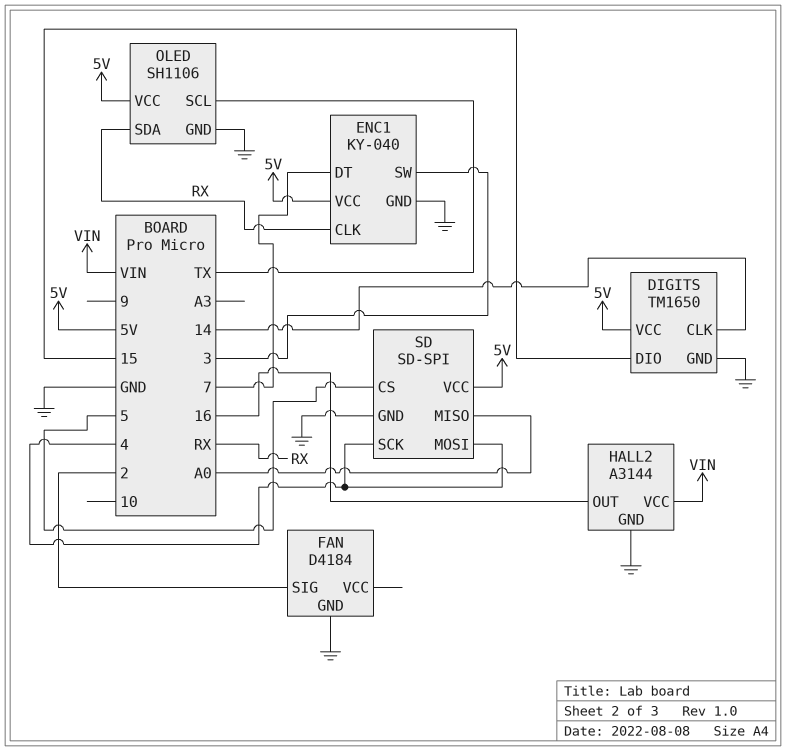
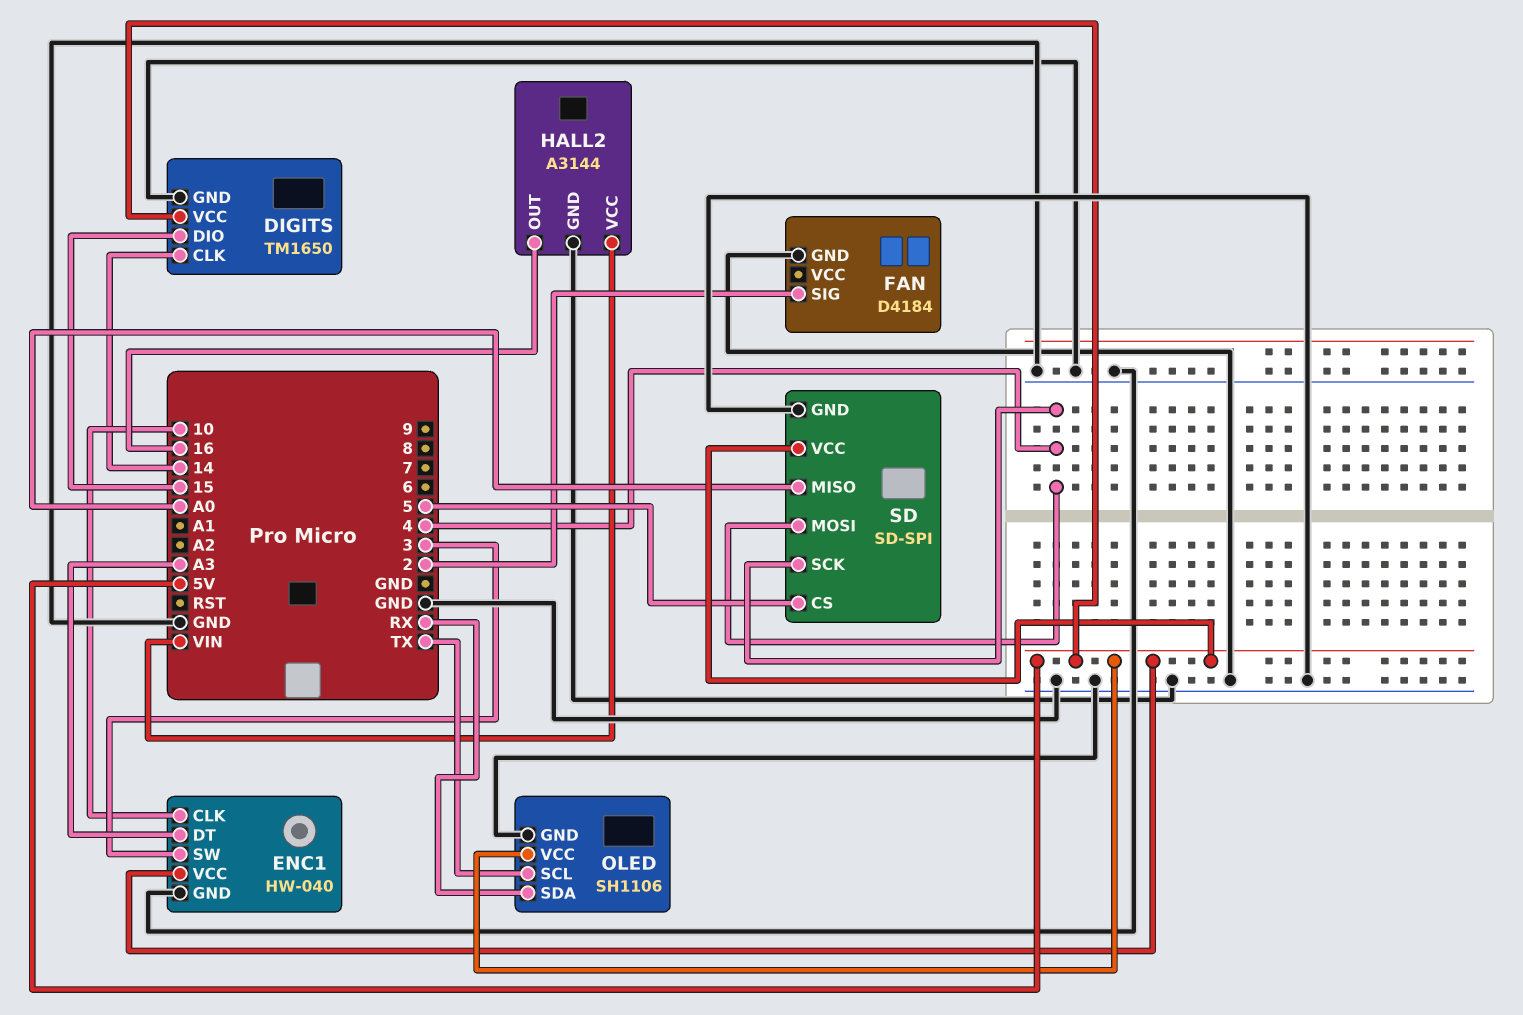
ENC1: KY-040 -> HW-040
ENC1 pin CLK: RX -> 10
ENC1 pin DT: 7 -> A3

